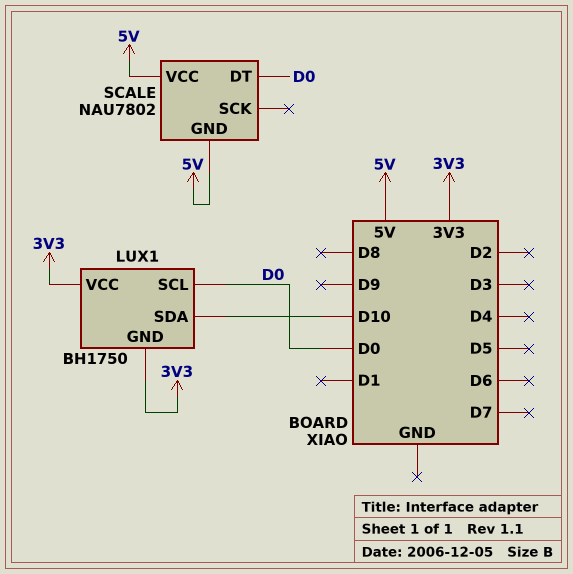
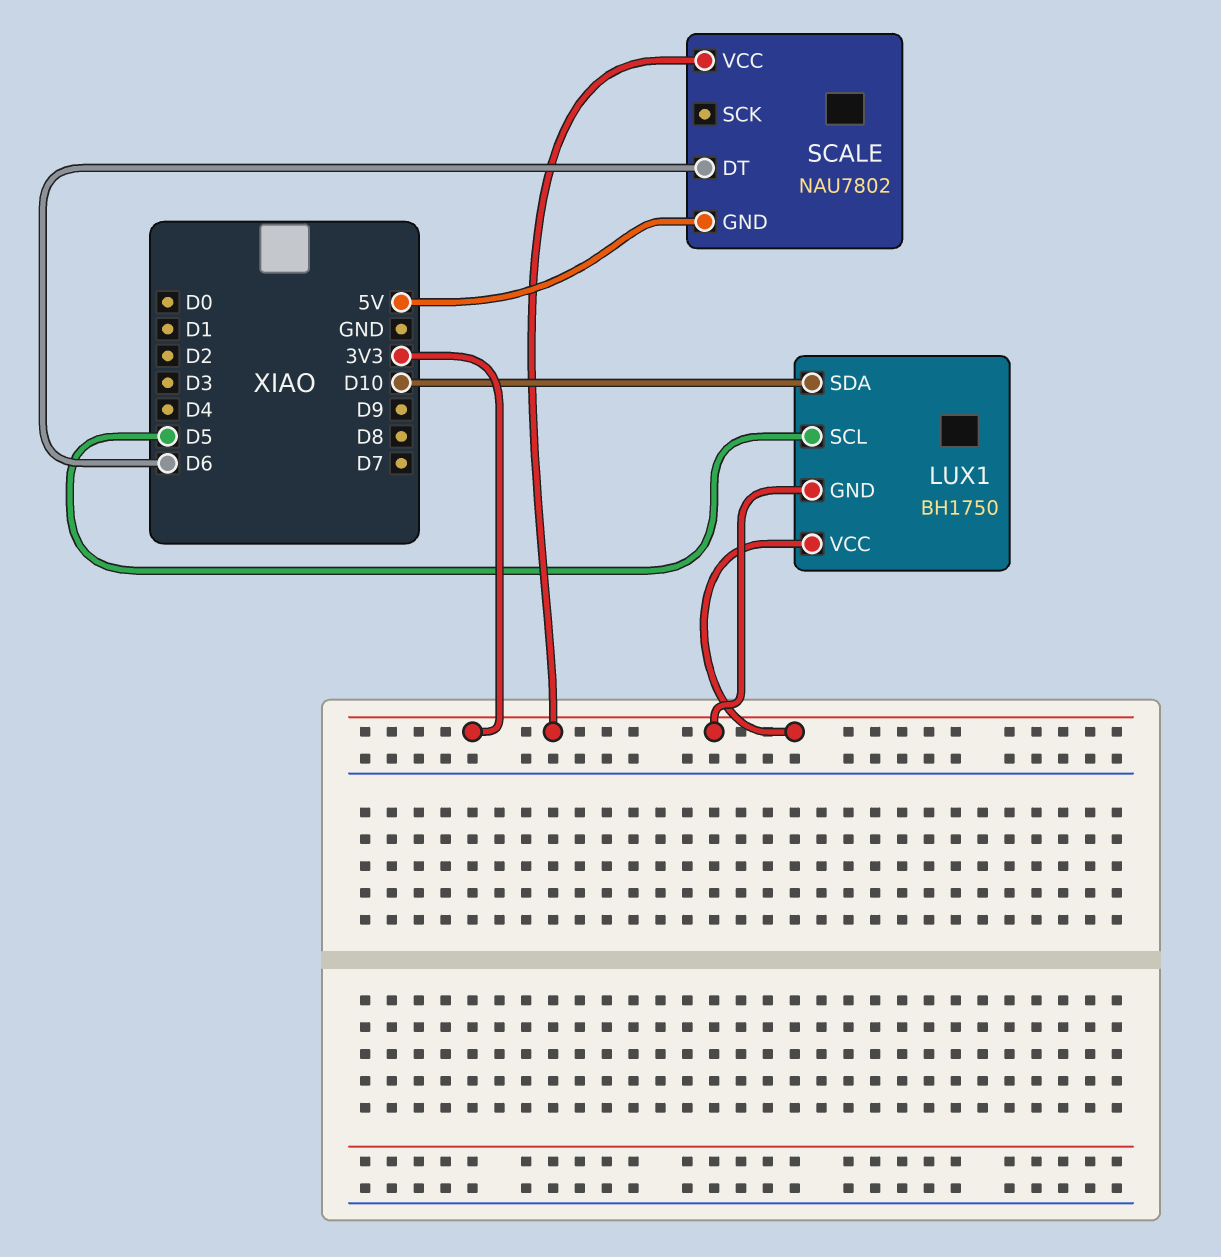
LUX1 pin SCL: D0 -> D5
SCALE pin DT: D0 -> D6
SCALE pin VCC: 5V -> 3V3

